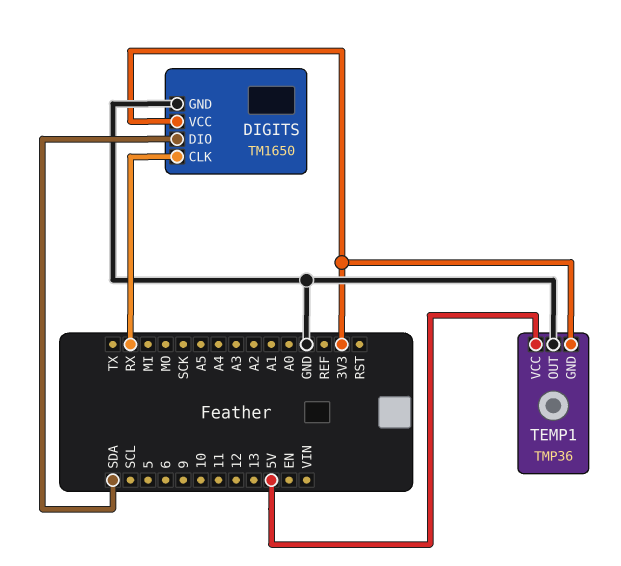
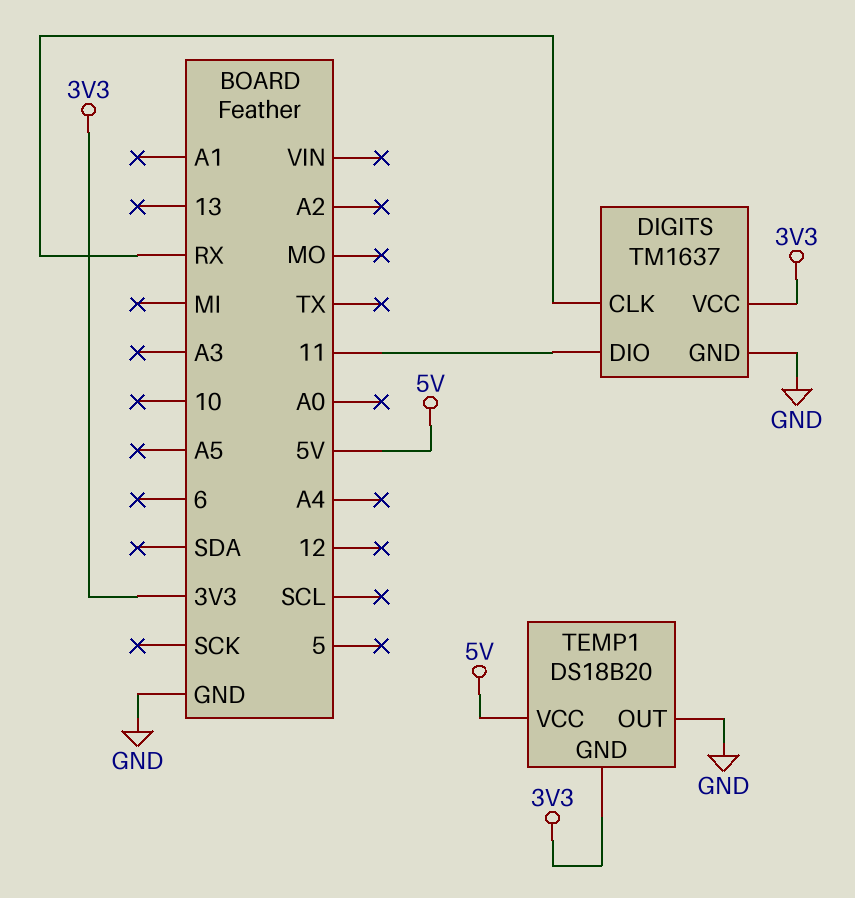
DIGITS: TM1650 -> TM1637
DIGITS pin DIO: SDA -> 11
TEMP1: TMP36 -> DS18B20

